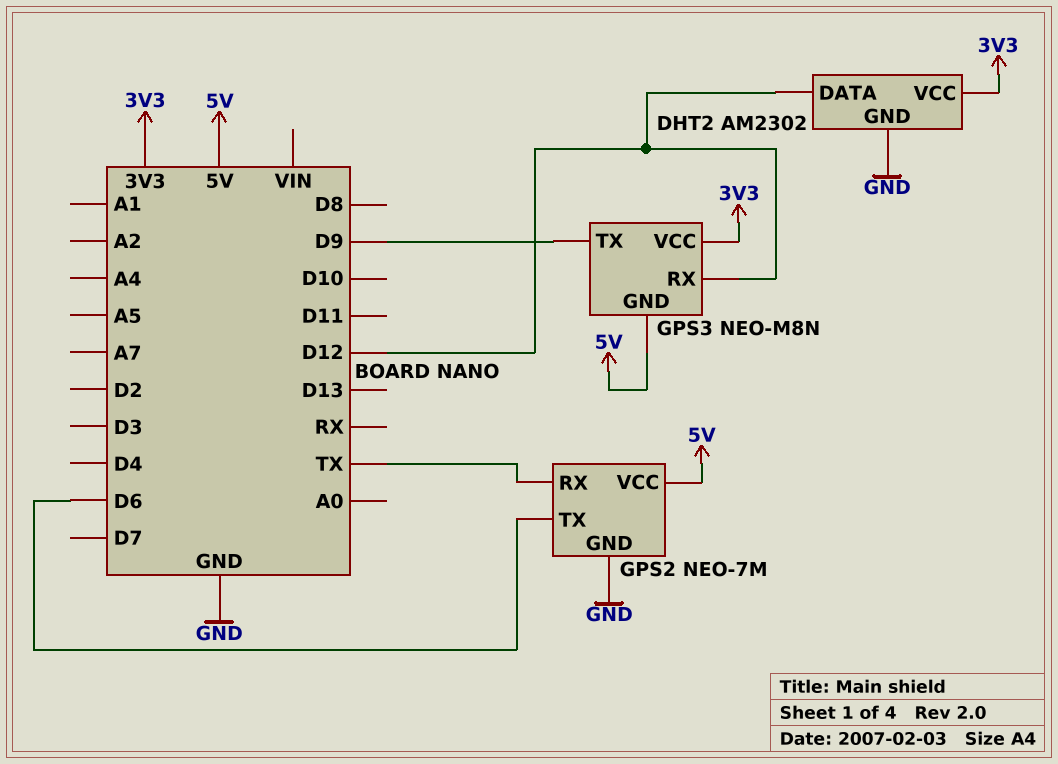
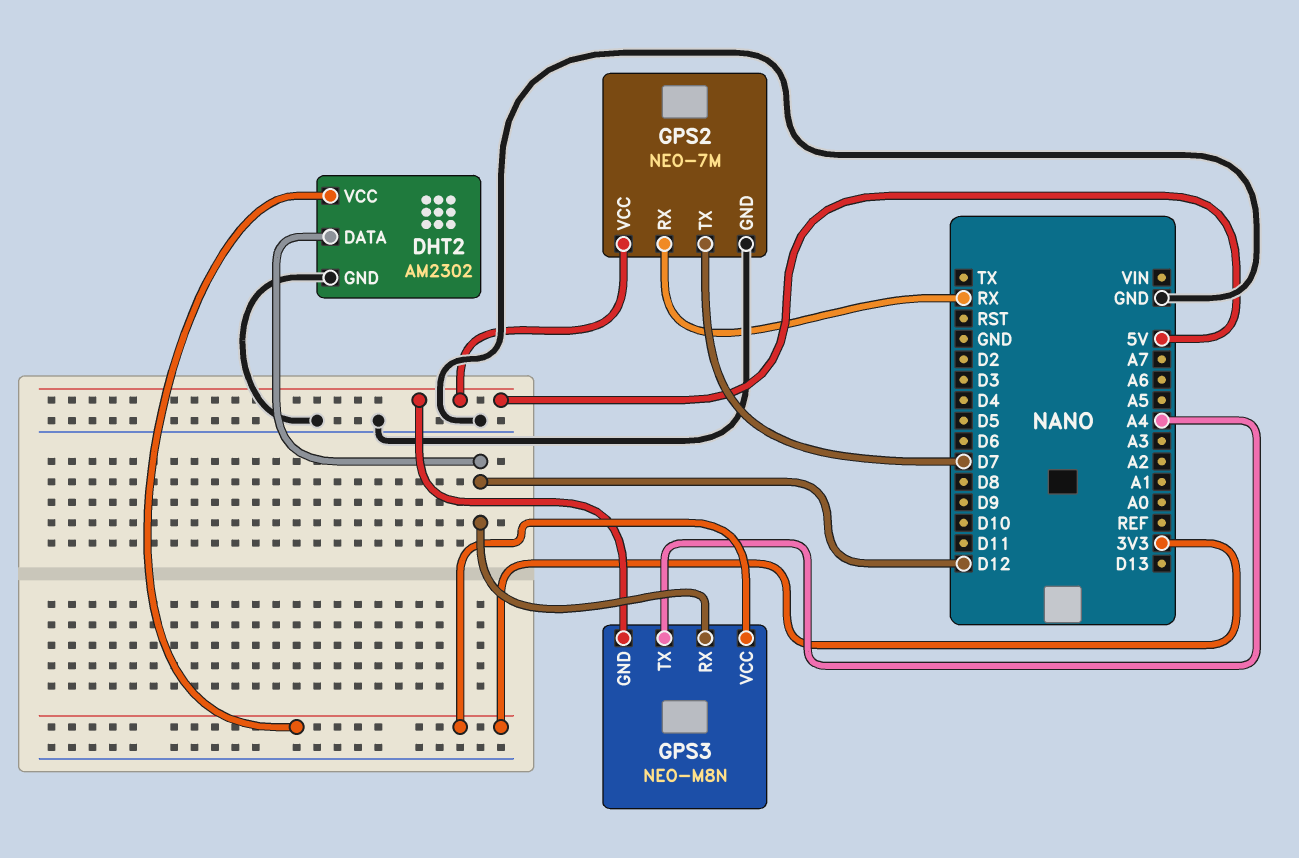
GPS2 pin RX: TX -> RX
GPS2 pin TX: D6 -> D7
GPS3 pin TX: D9 -> A4

